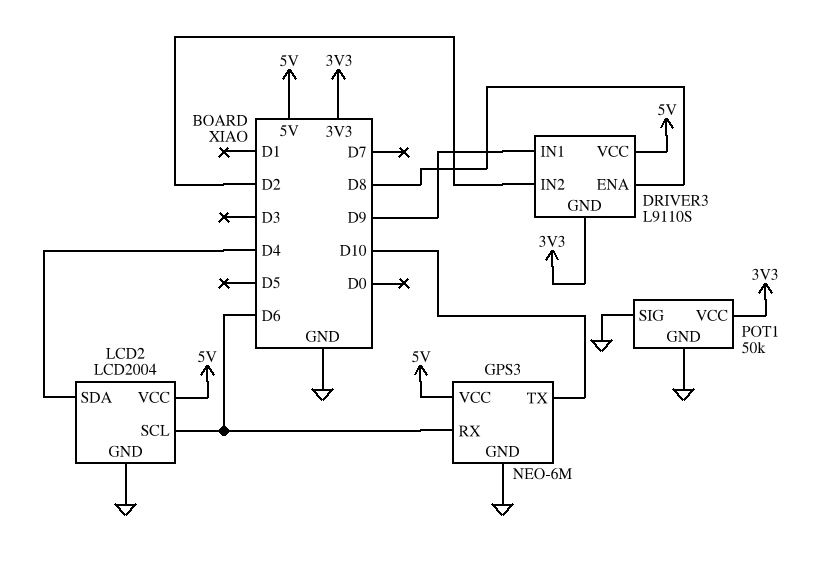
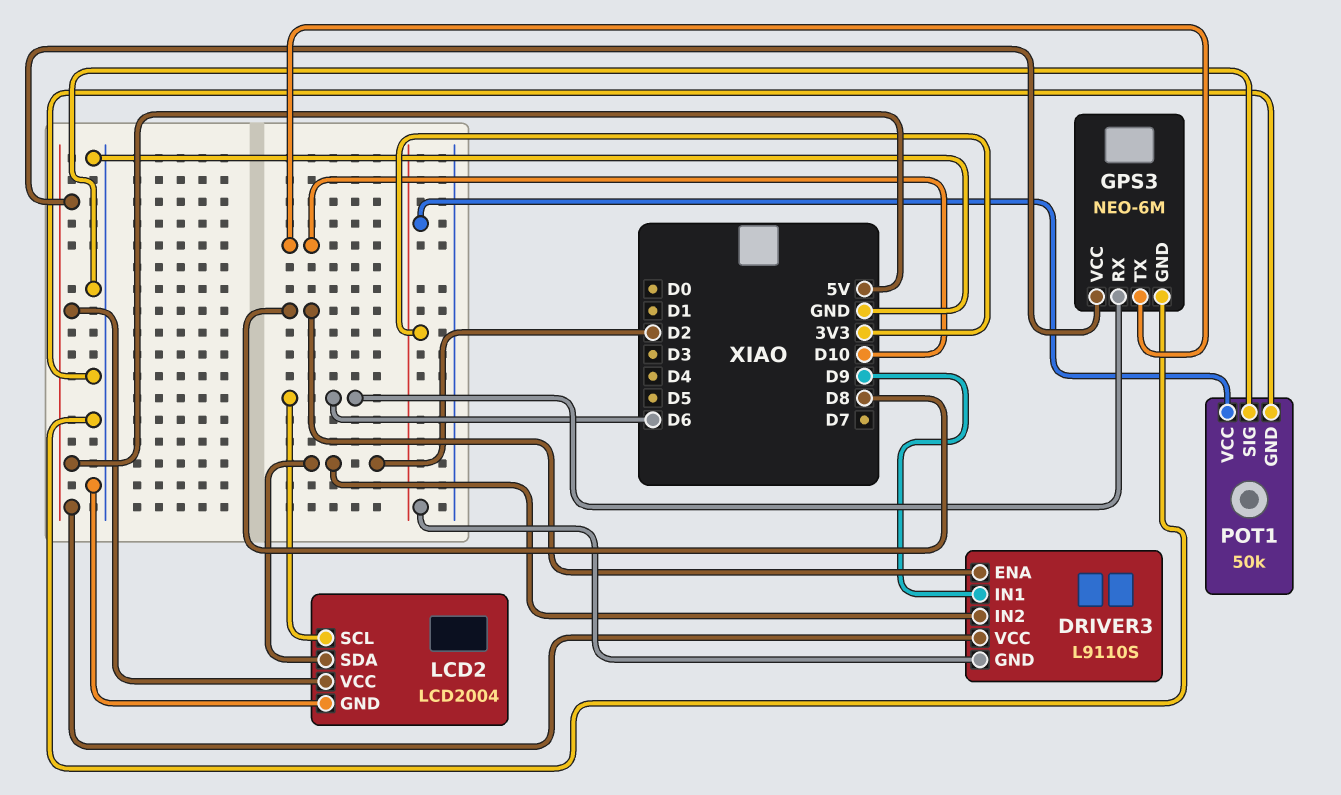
LCD2 pin SDA: D4 -> D2

